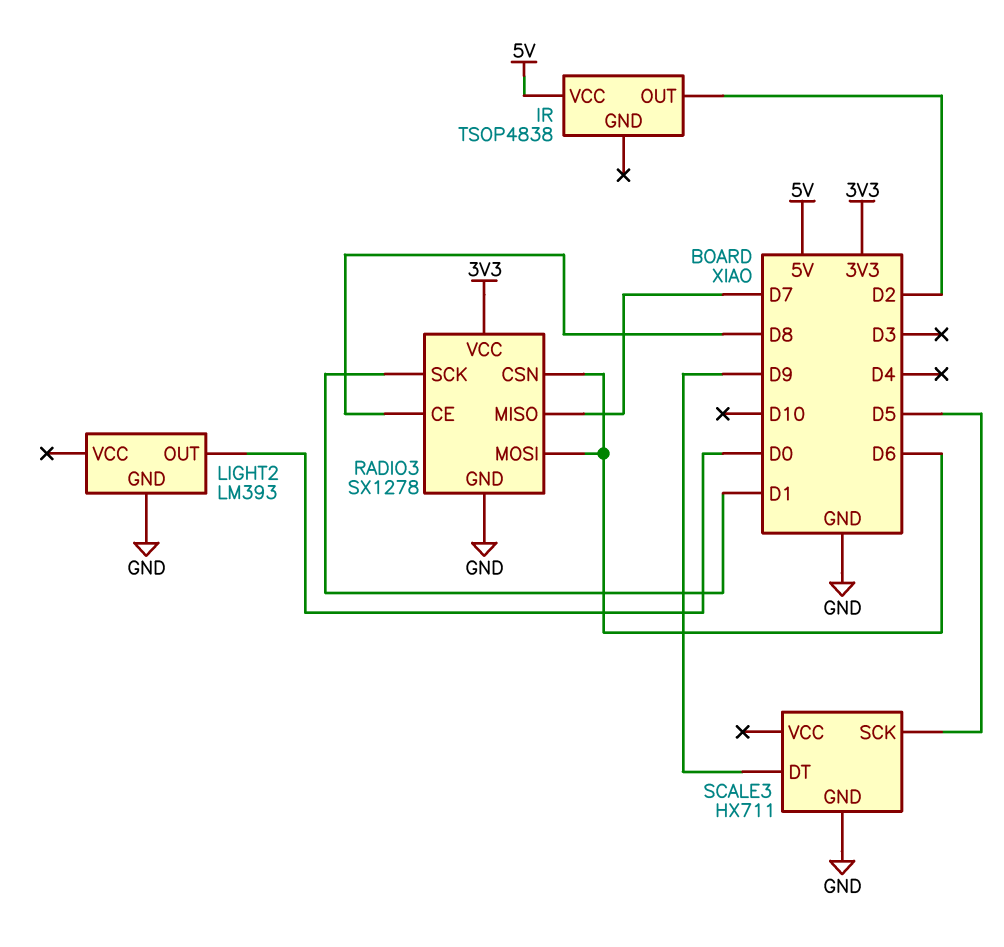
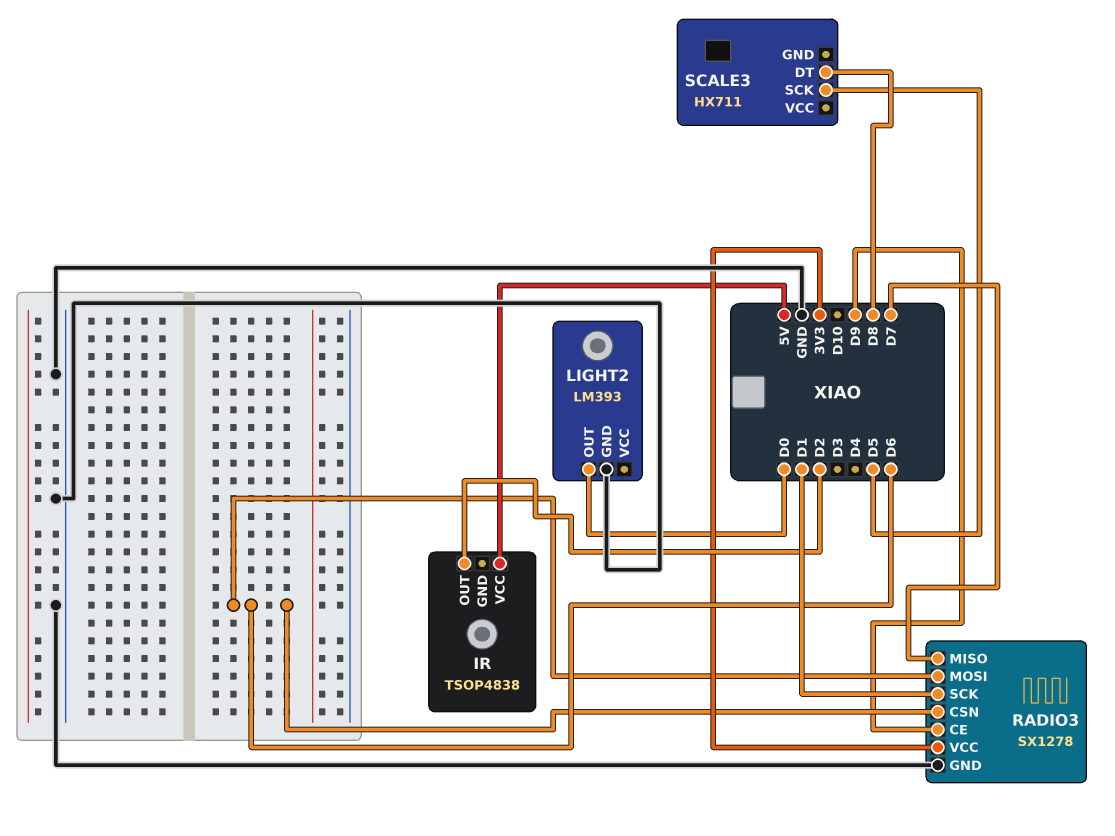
RADIO3 pin CE: D8 -> D9
SCALE3 pin DT: D9 -> D8
SCALE3 pin GND: GND -> none

